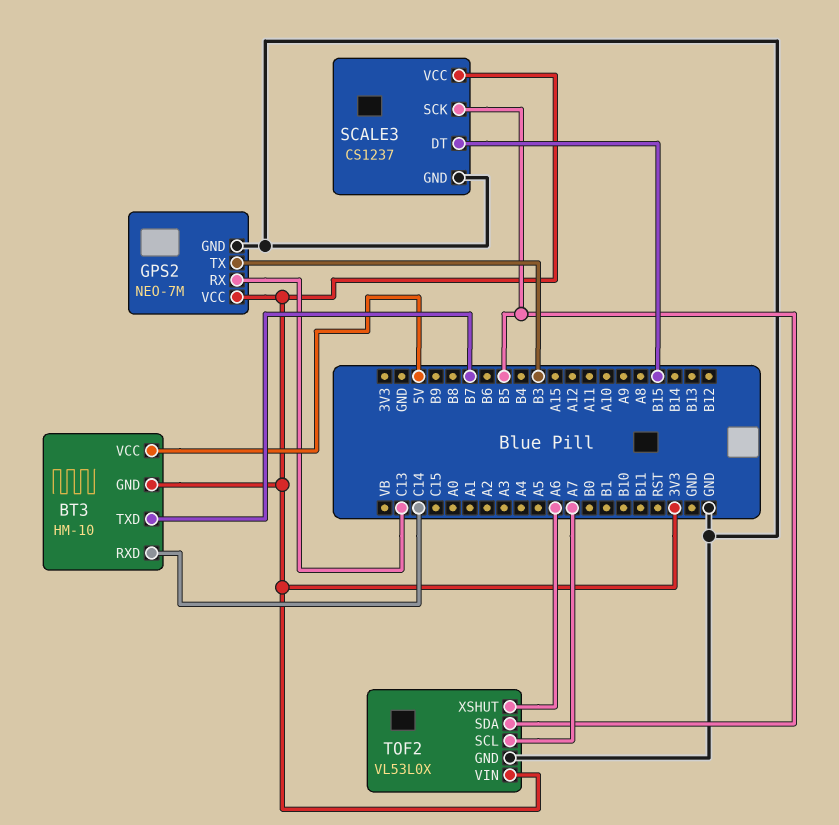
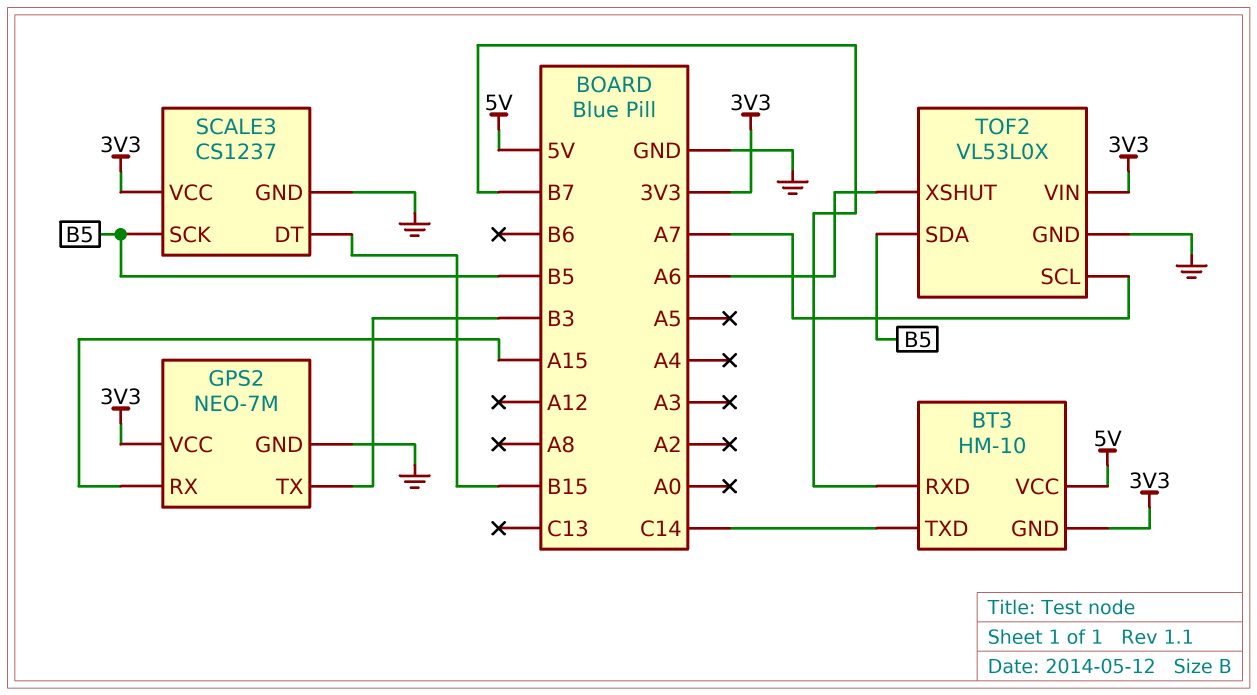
BT3 pin RXD: C14 -> B7
BT3 pin TXD: B7 -> C14
GPS2 pin RX: C13 -> A15

